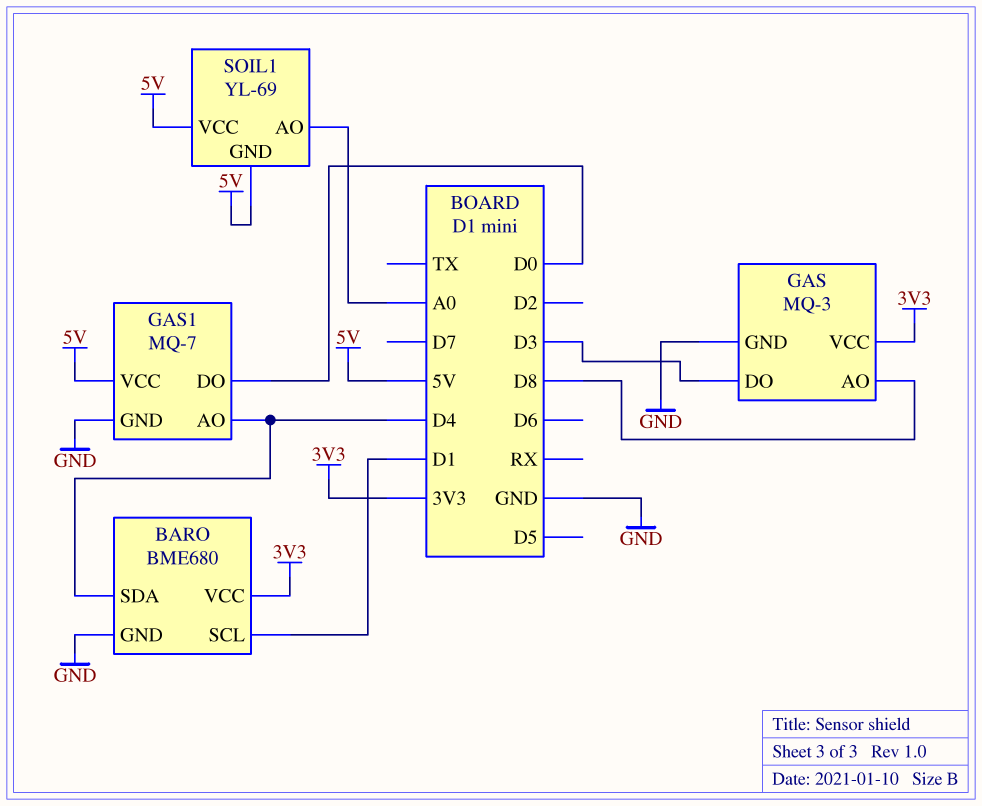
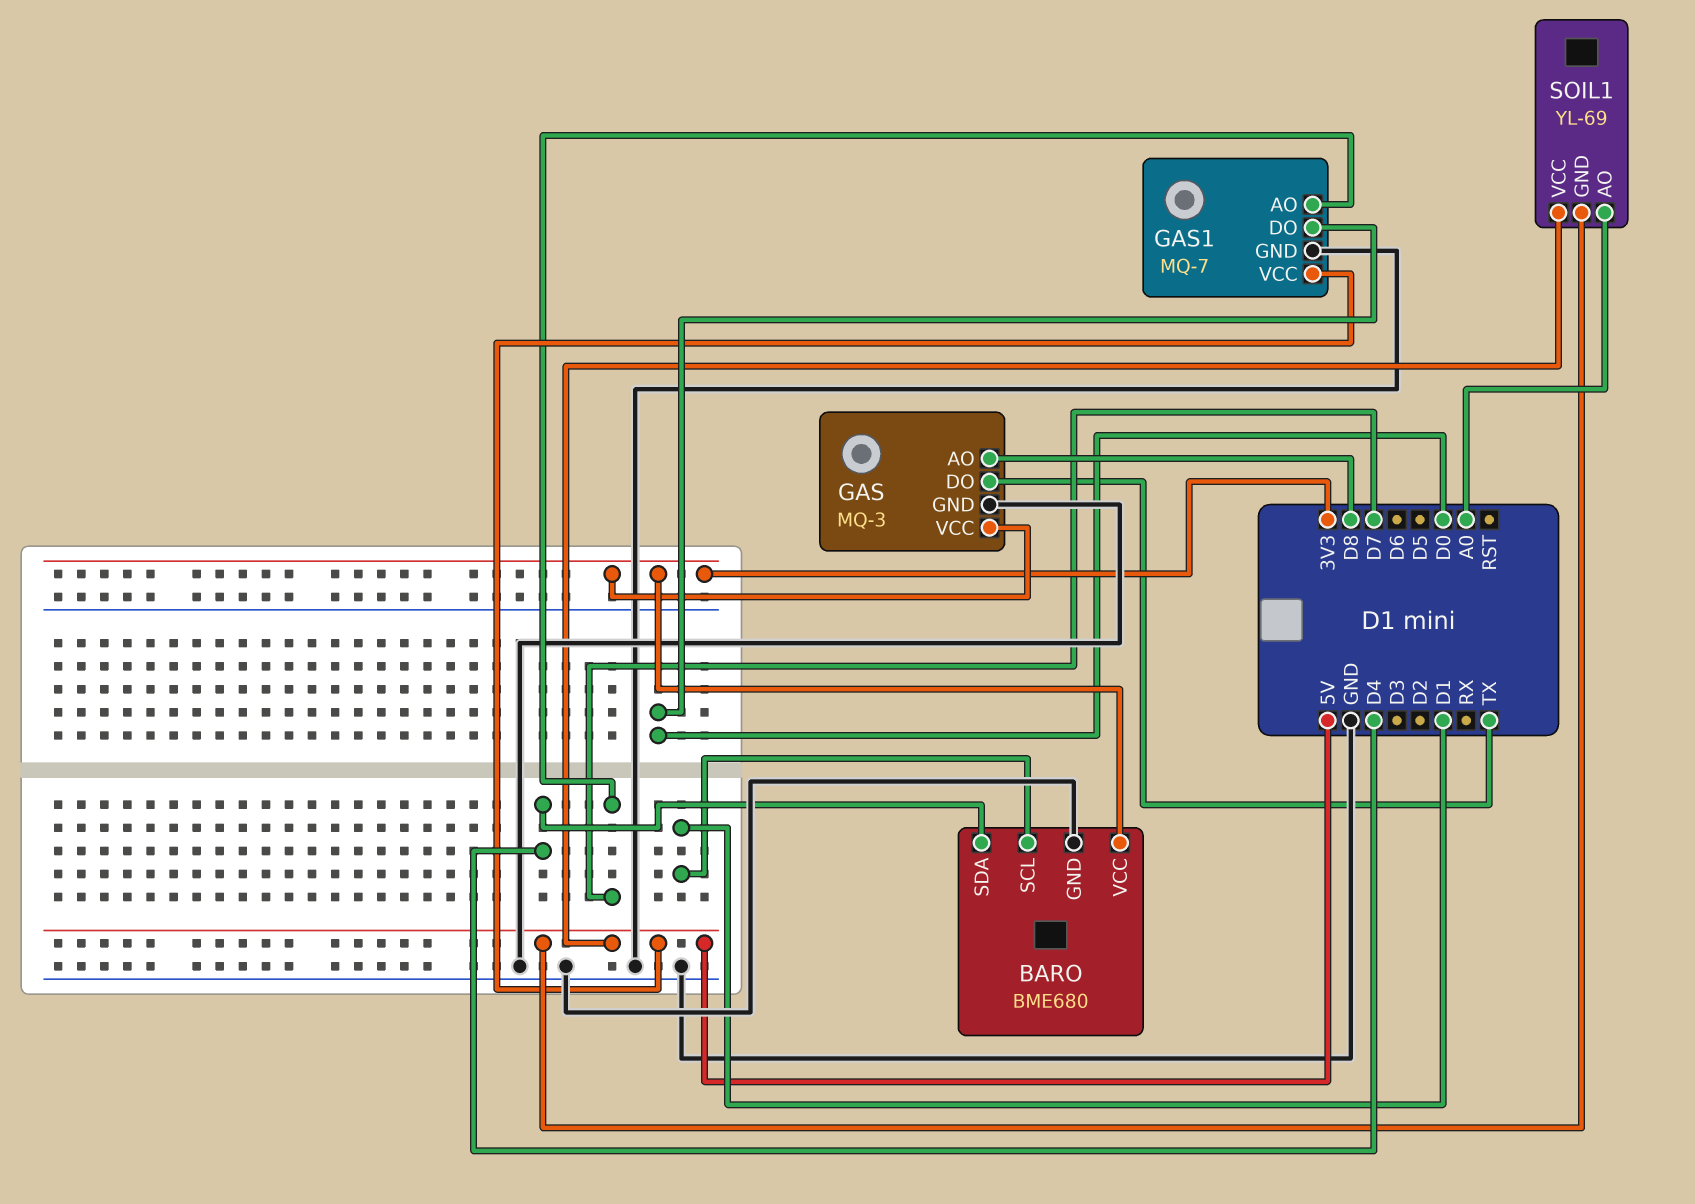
GAS pin DO: D3 -> TX
GAS1 pin AO: D4 -> D7

